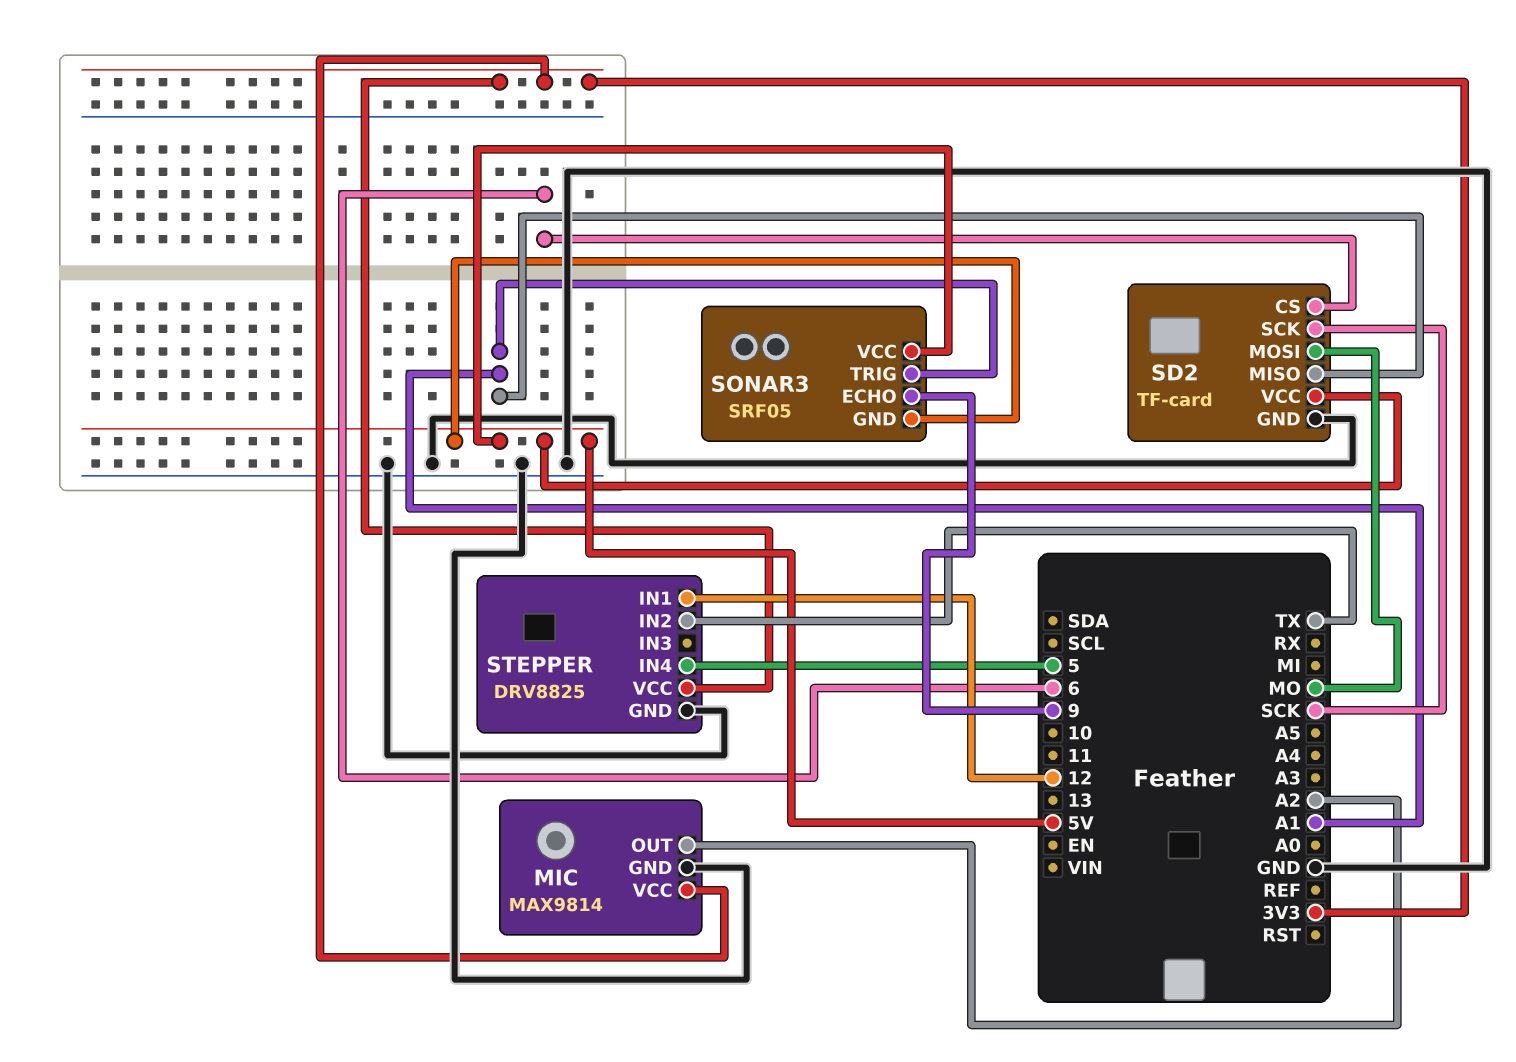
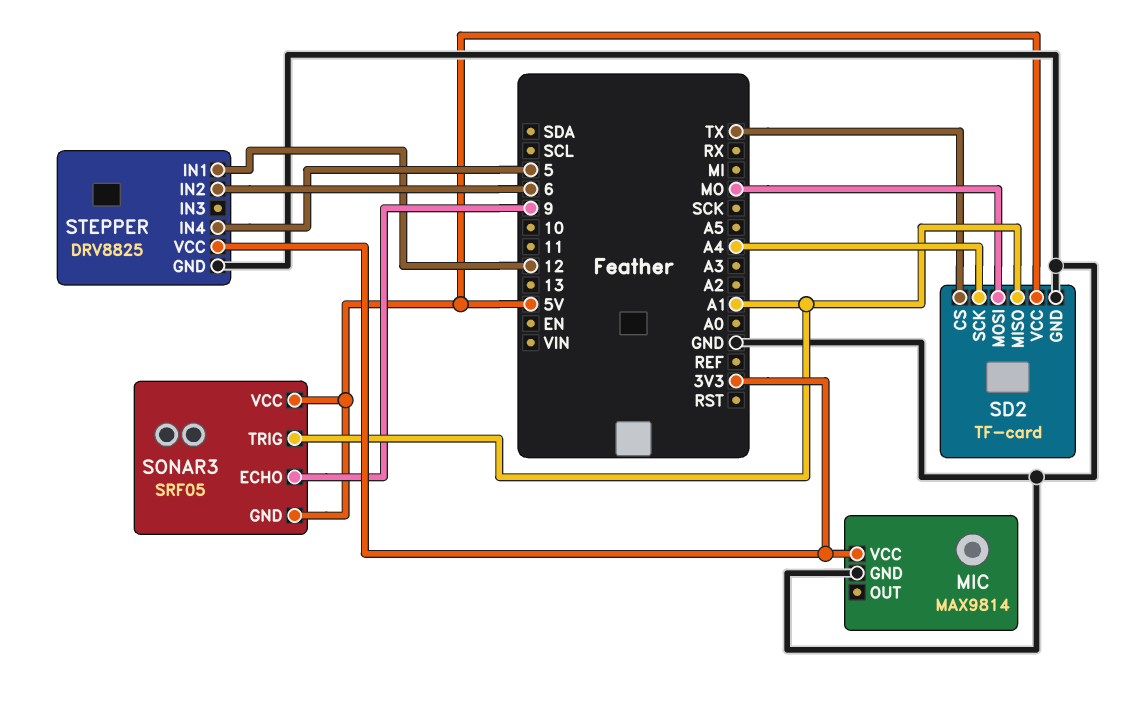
MIC pin OUT: A2 -> none
SD2 pin CS: 6 -> TX
SD2 pin SCK: SCK -> A4
STEPPER pin IN2: TX -> 6

